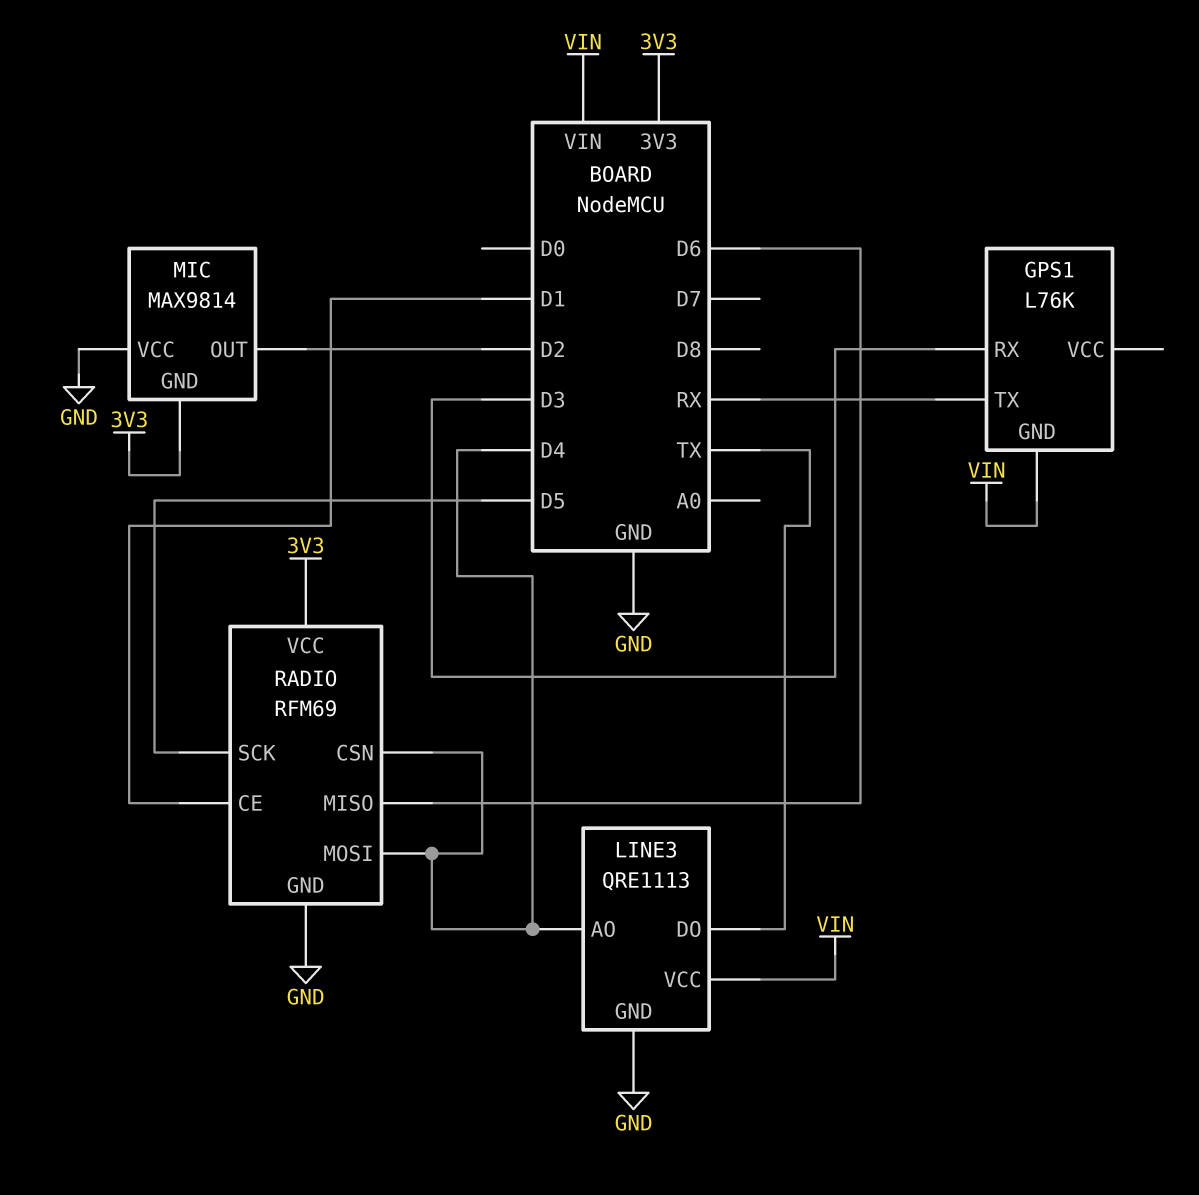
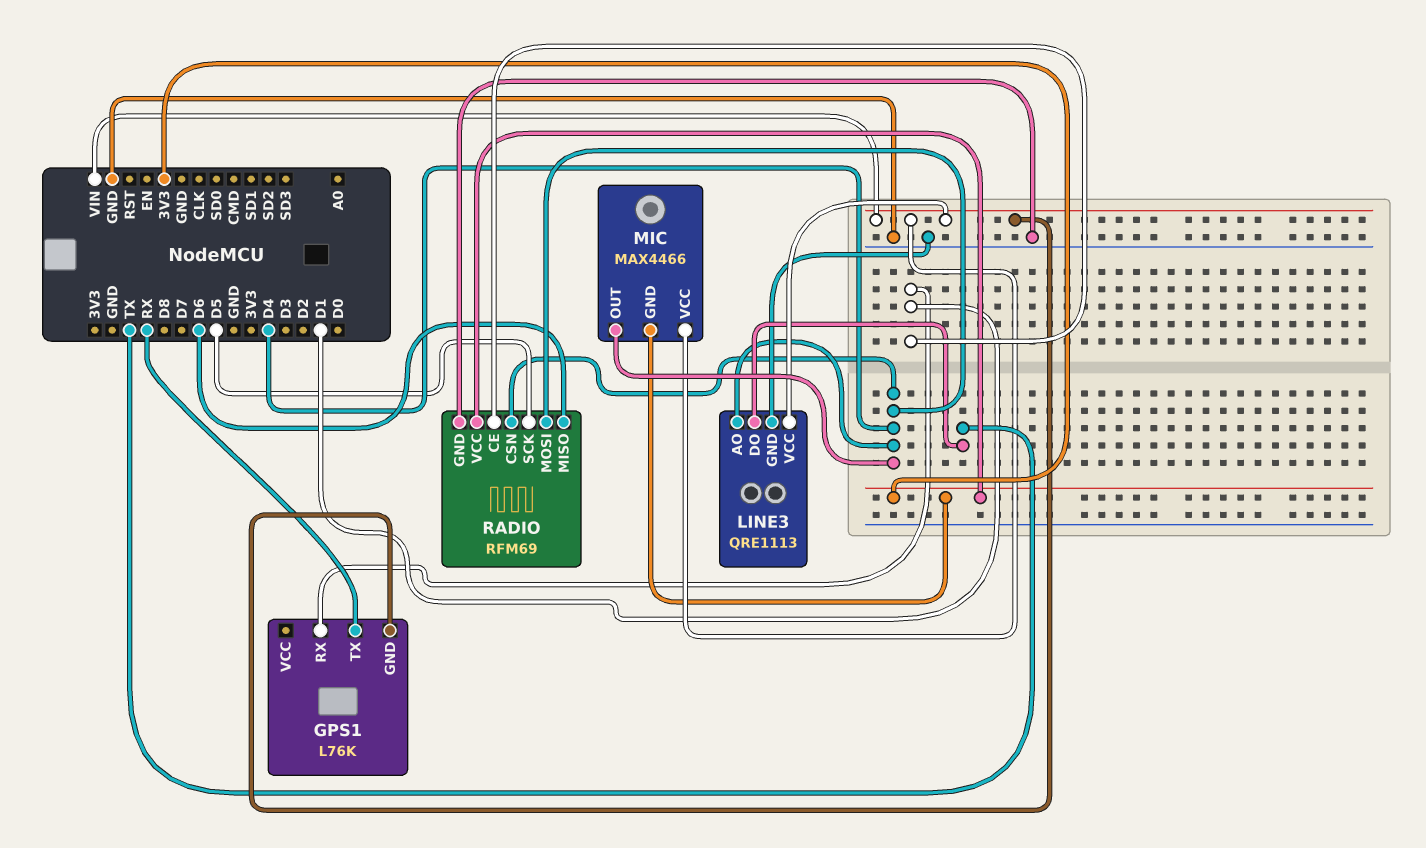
GPS1 pin RX: D3 -> D1
MIC: MAX9814 -> MAX4466
MIC pin OUT: D2 -> D4
MIC pin VCC: GND -> VIN

